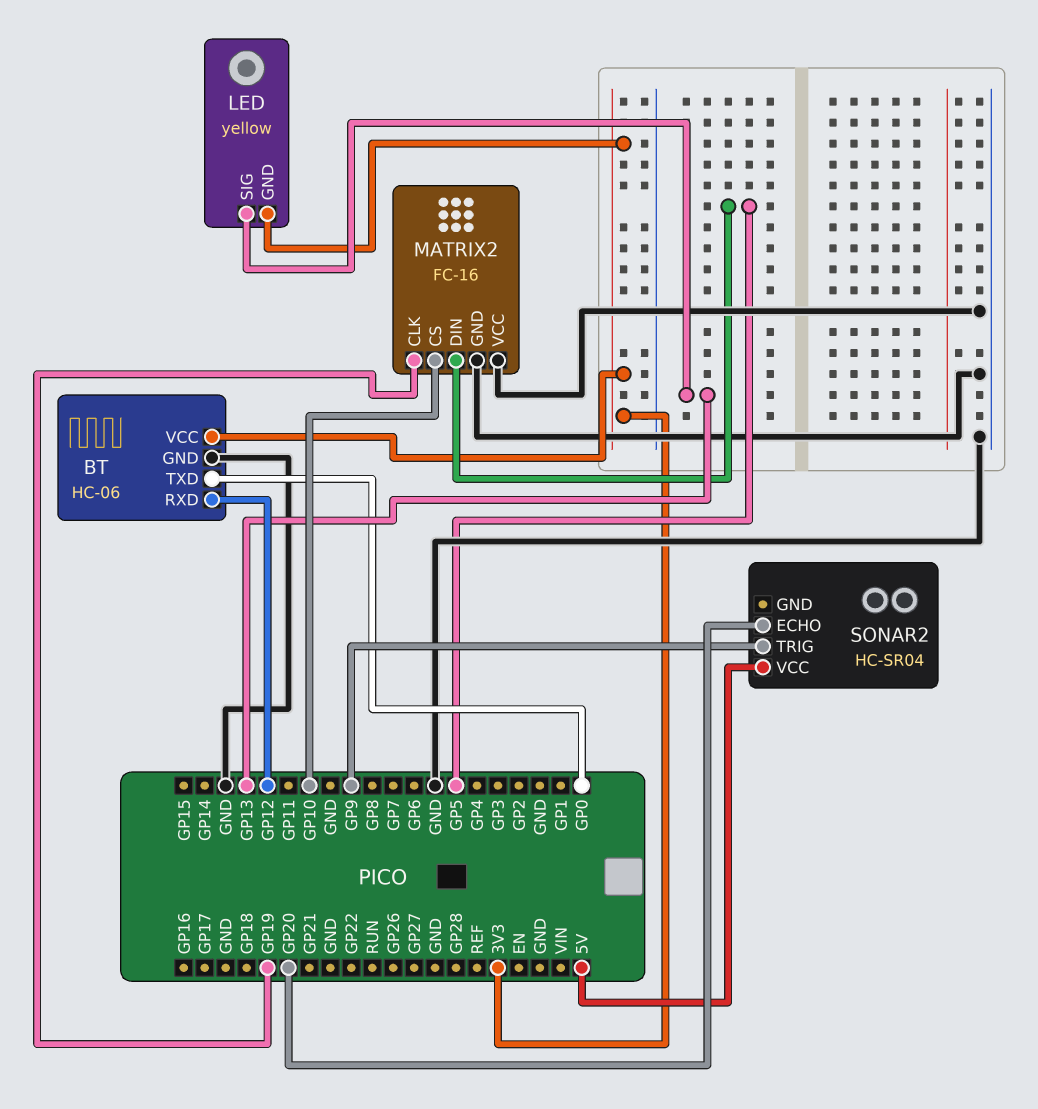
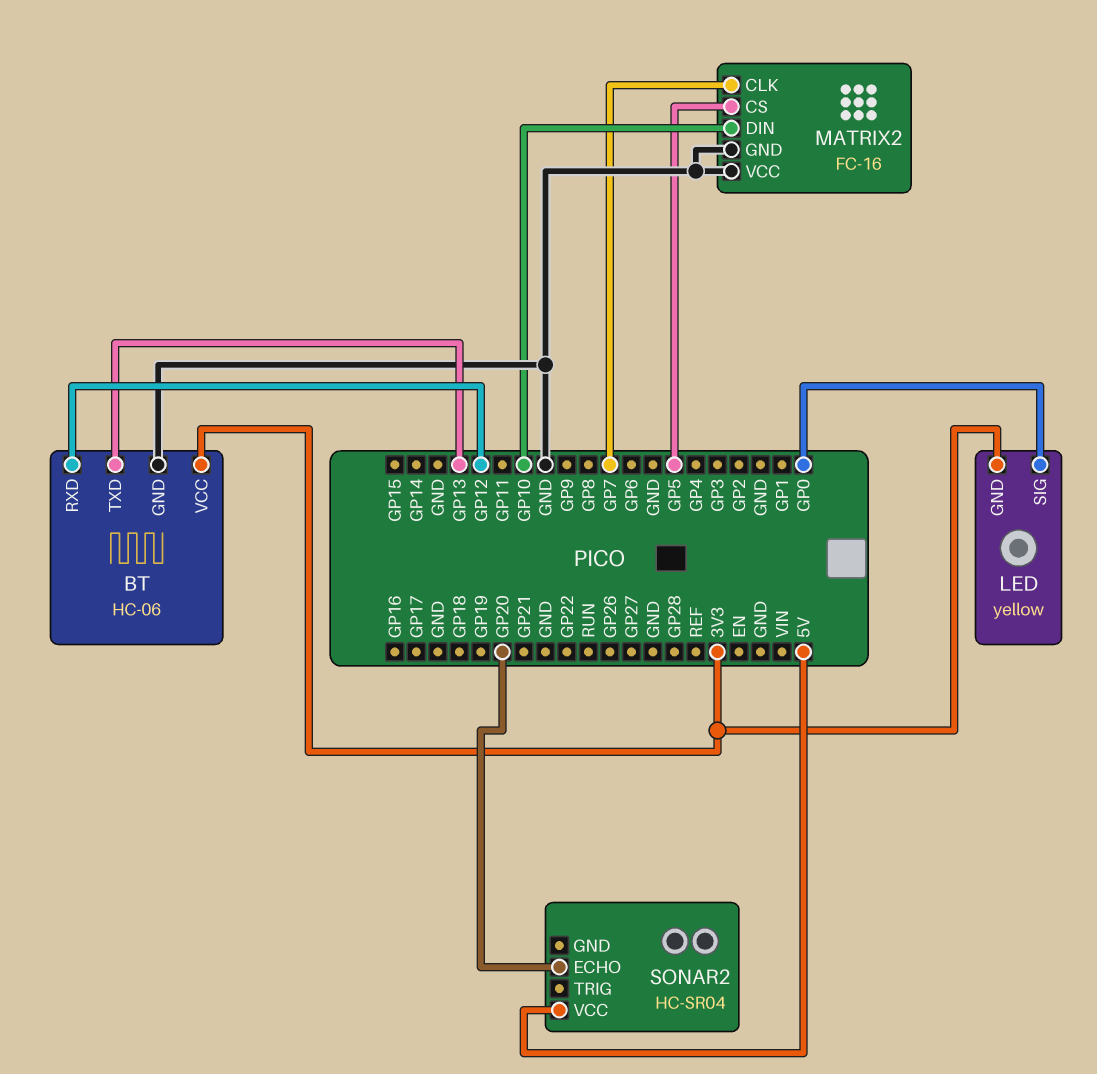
BT pin TXD: GP0 -> GP13
LED pin SIG: GP13 -> GP0
MATRIX2 pin CLK: GP19 -> GP7
MATRIX2 pin CS: GP10 -> GP5
MATRIX2 pin DIN: GP5 -> GP10
SONAR2 pin TRIG: GP9 -> none

